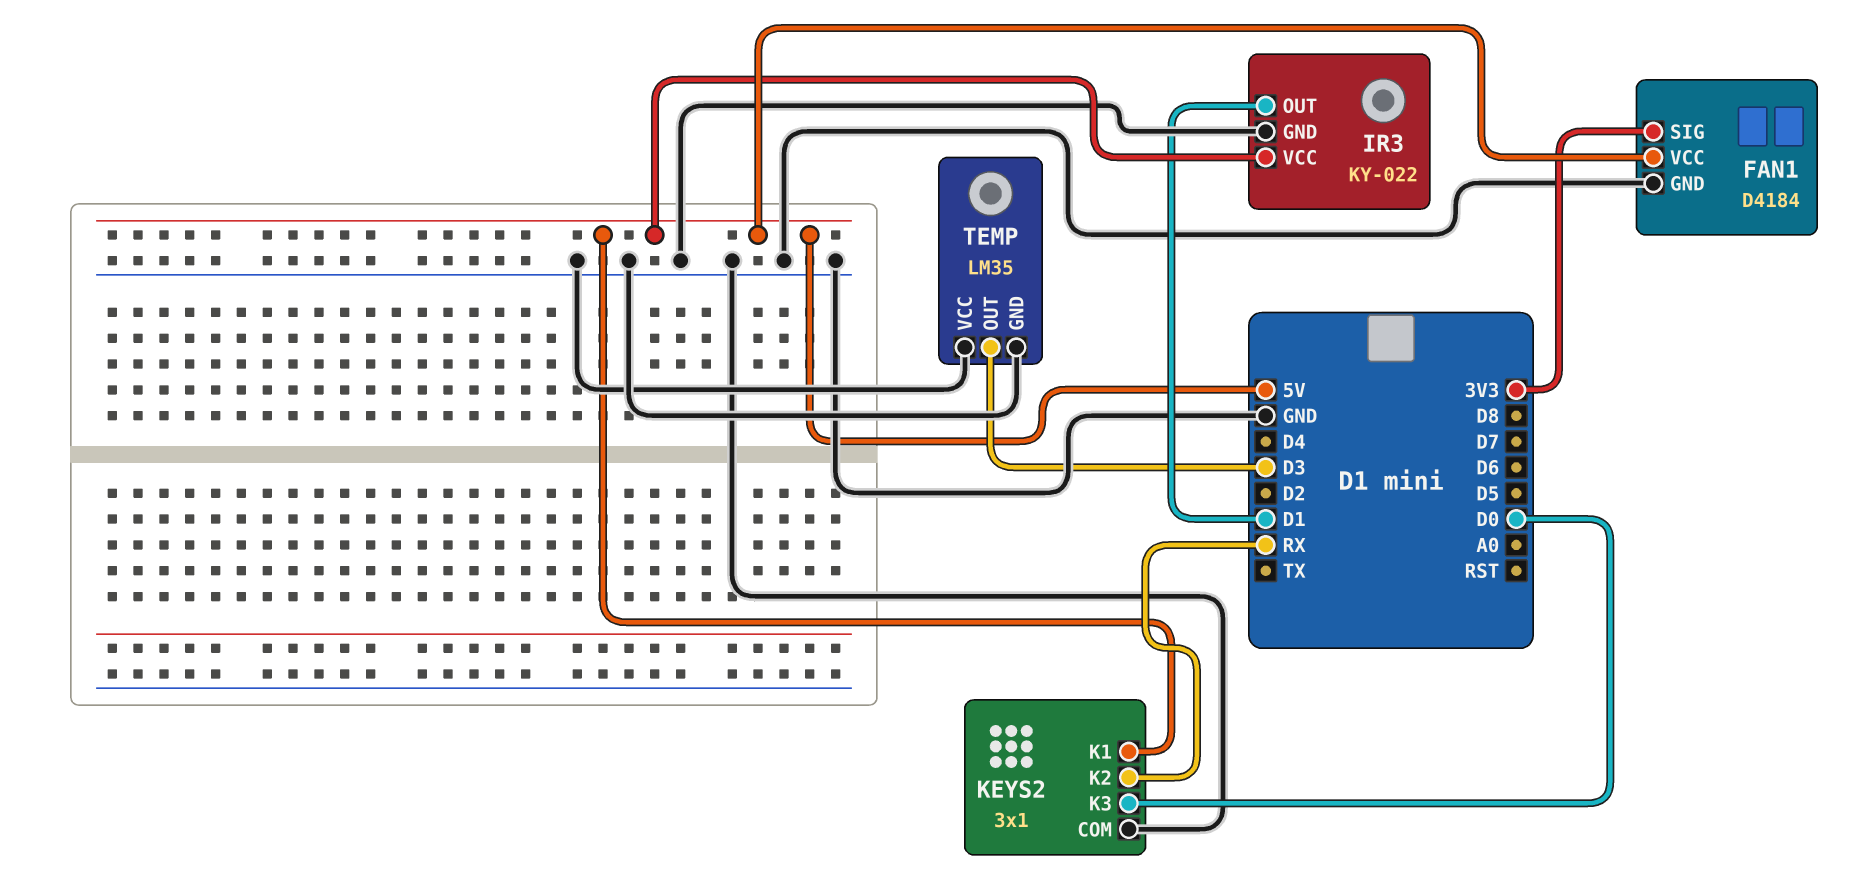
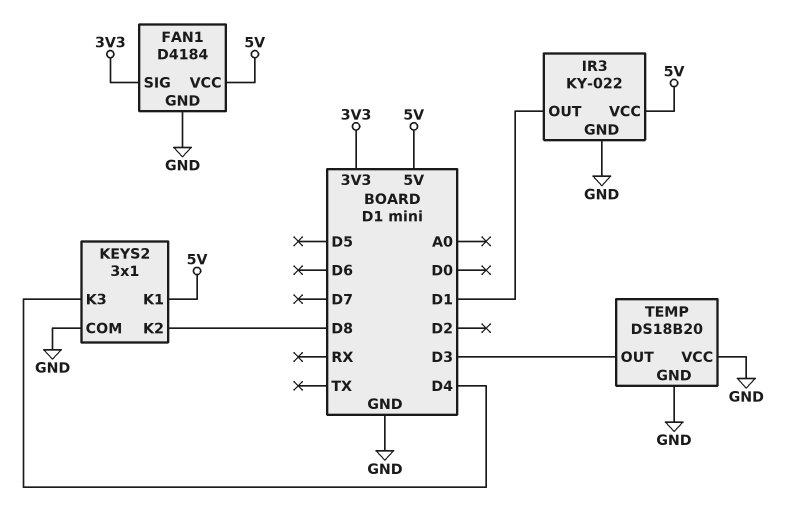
KEYS2 pin K2: RX -> D8
KEYS2 pin K3: D0 -> D4
TEMP: LM35 -> DS18B20

